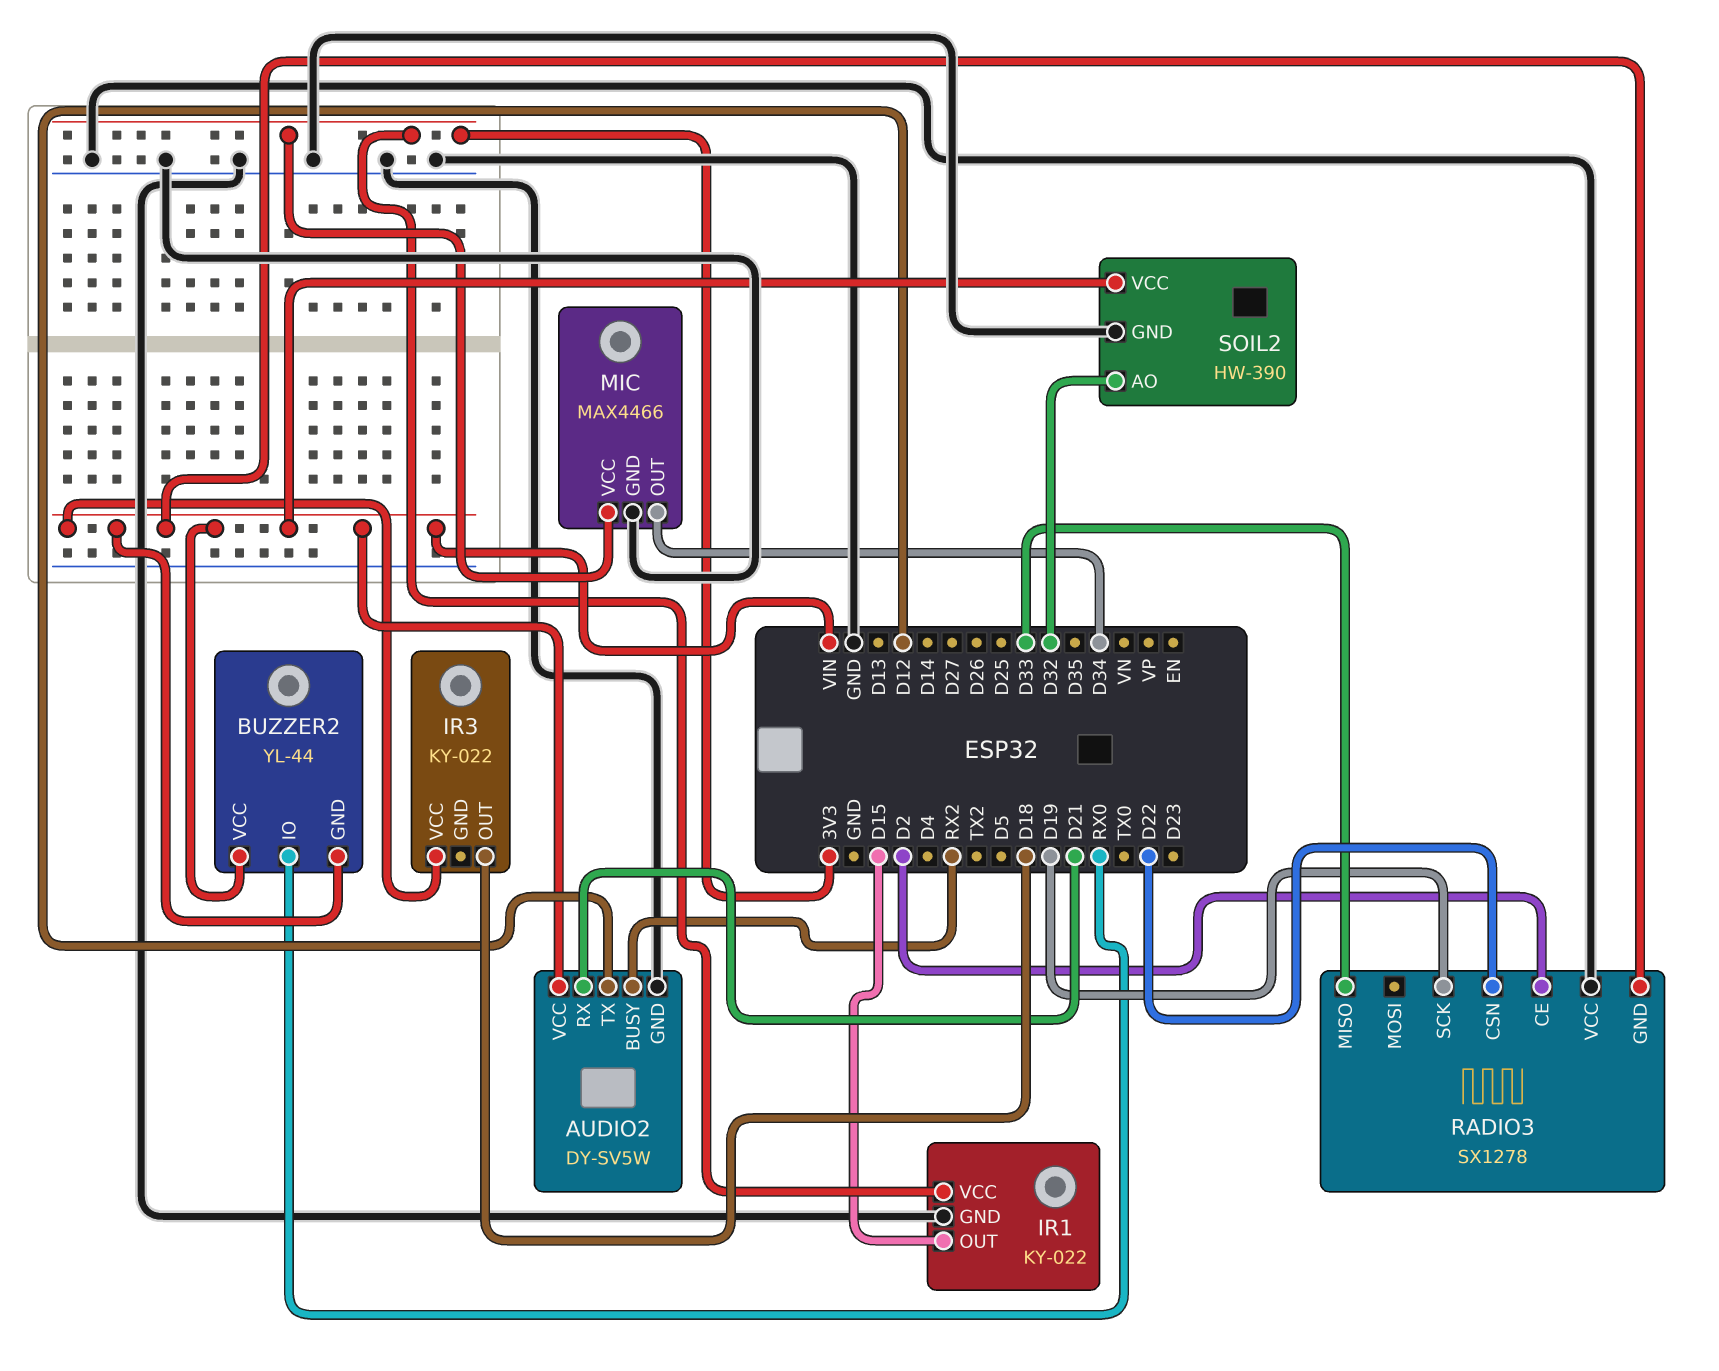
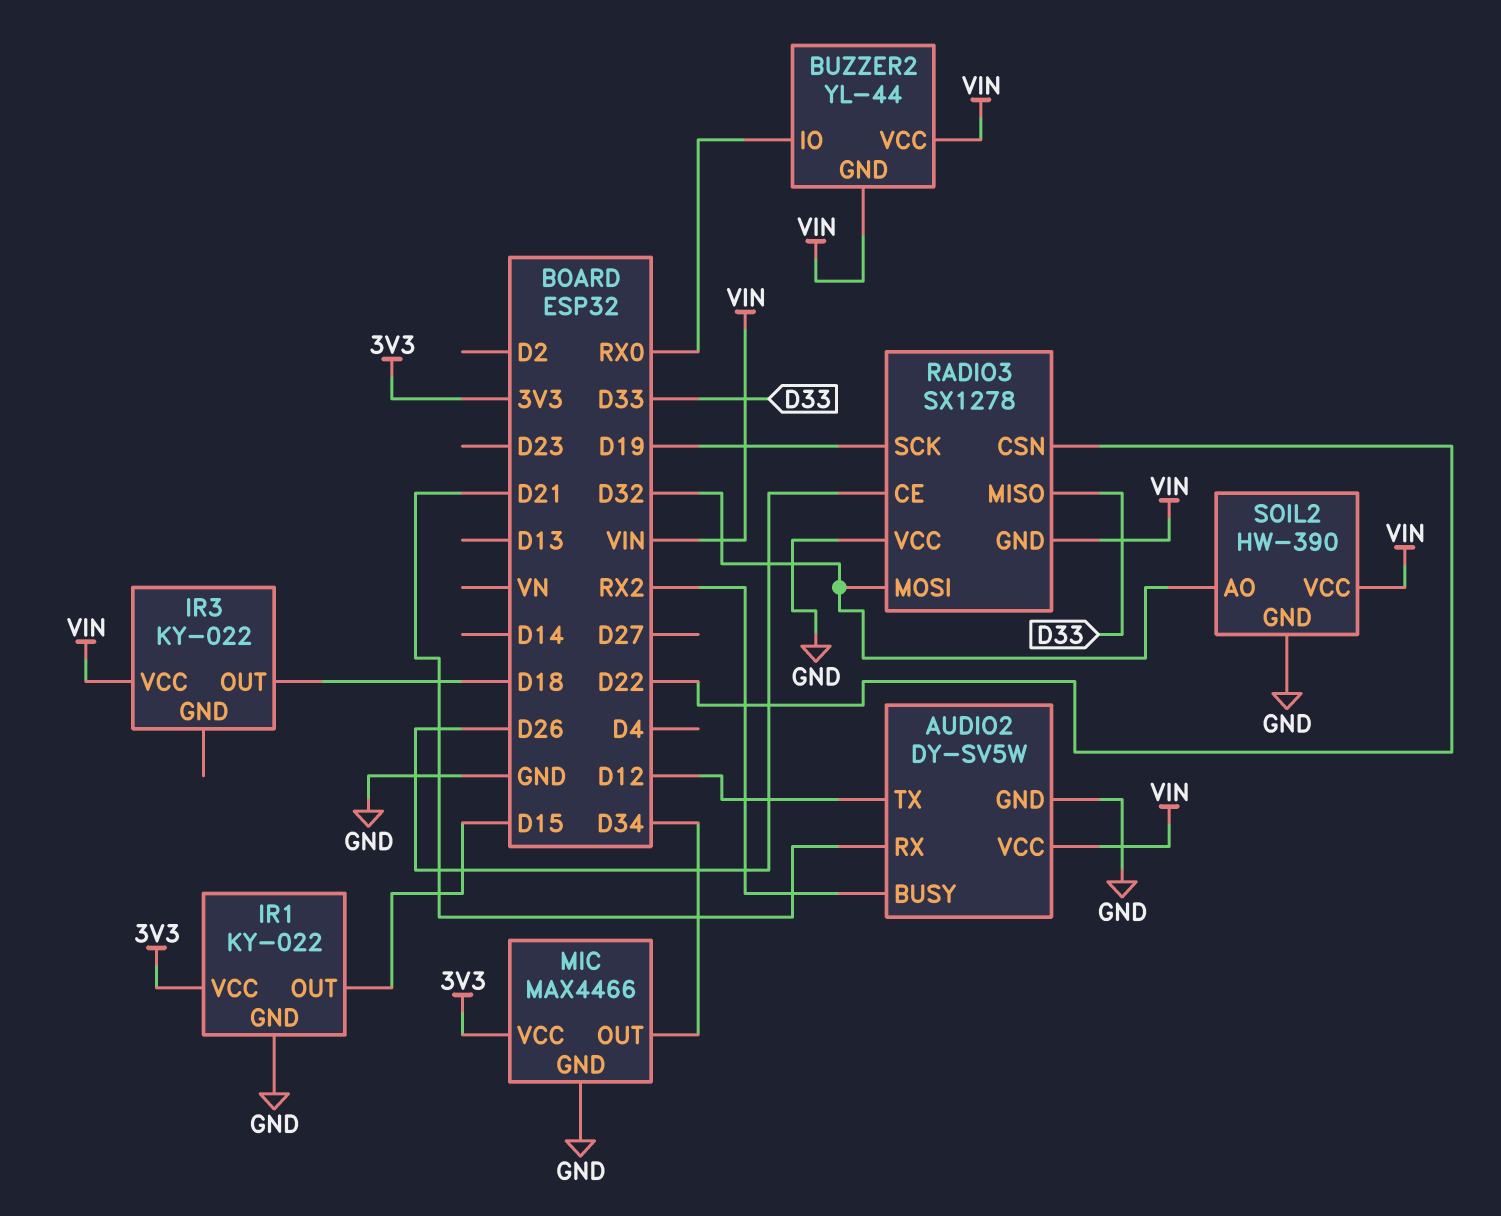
RADIO3 pin CE: D2 -> D26
RADIO3 pin MOSI: none -> D32

